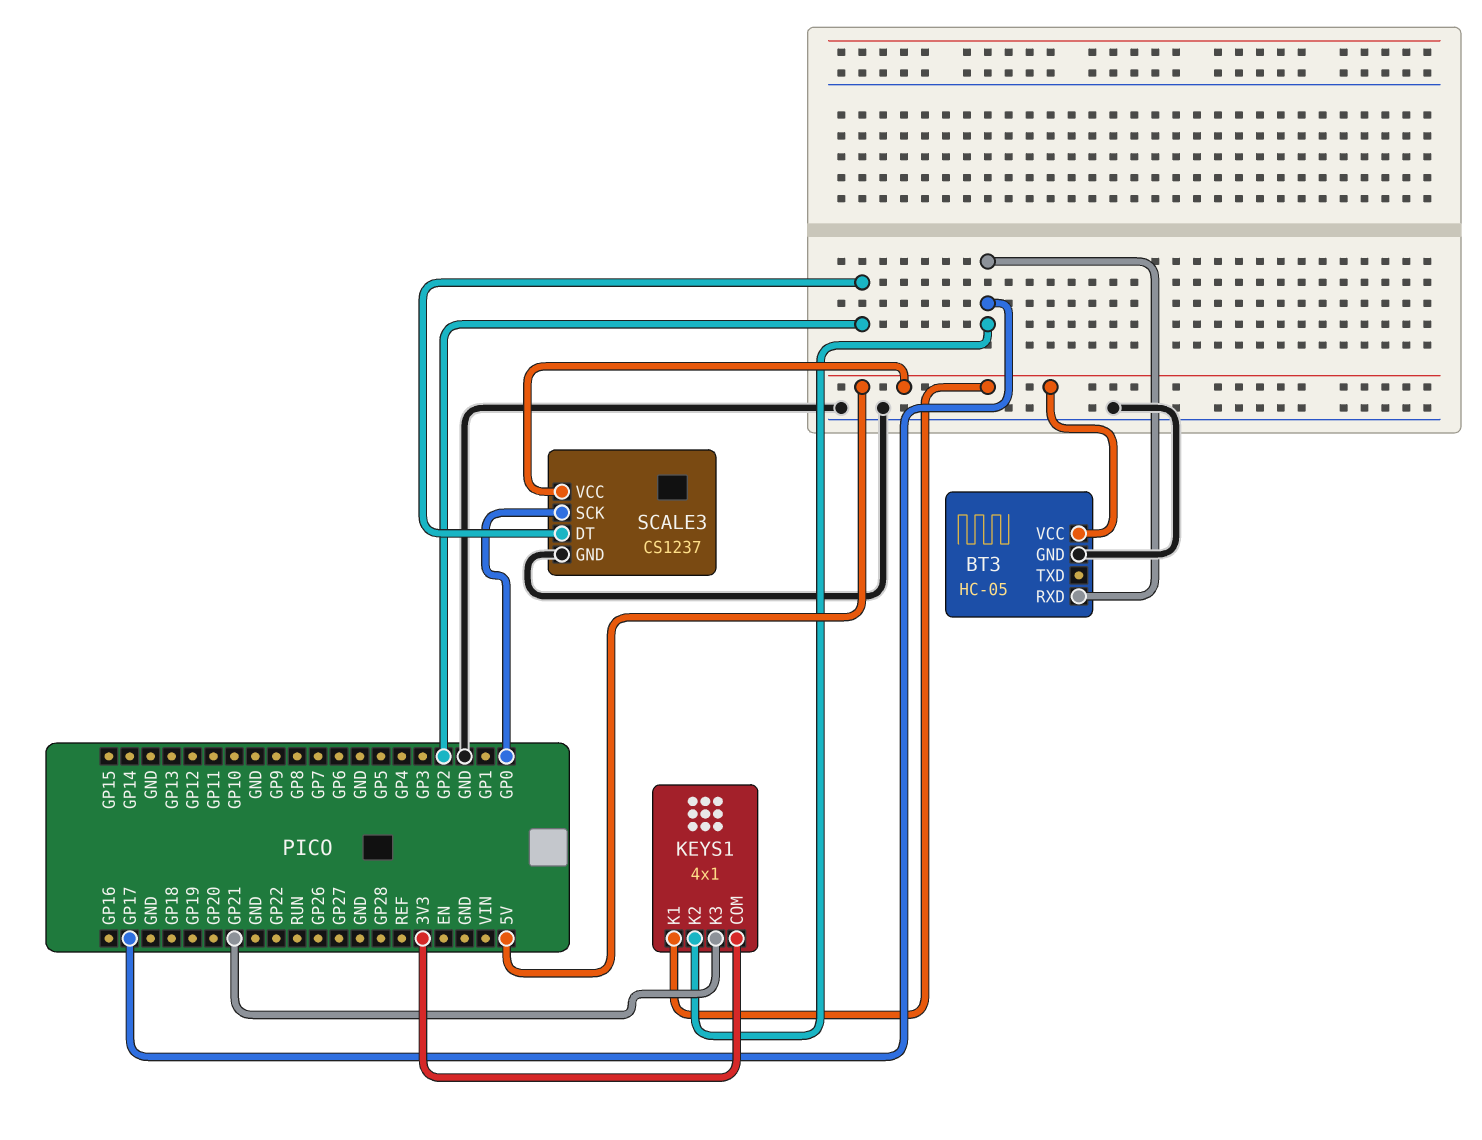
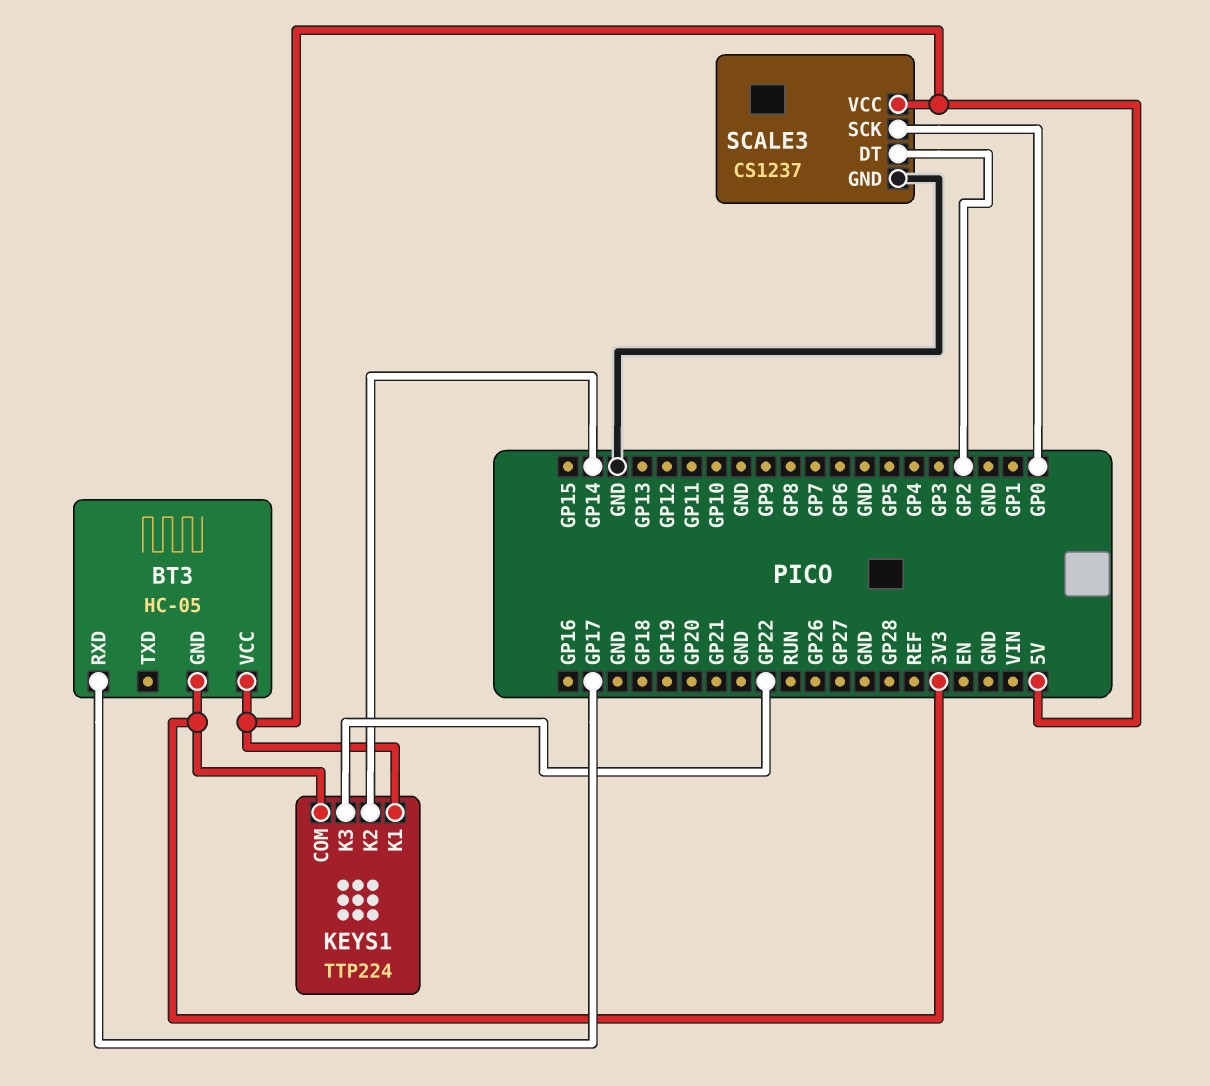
BT3 pin GND: GND -> 3V3
KEYS1: 4x1 -> TTP224
KEYS1 pin K2: GP17 -> GP14
KEYS1 pin K3: GP21 -> GP22

